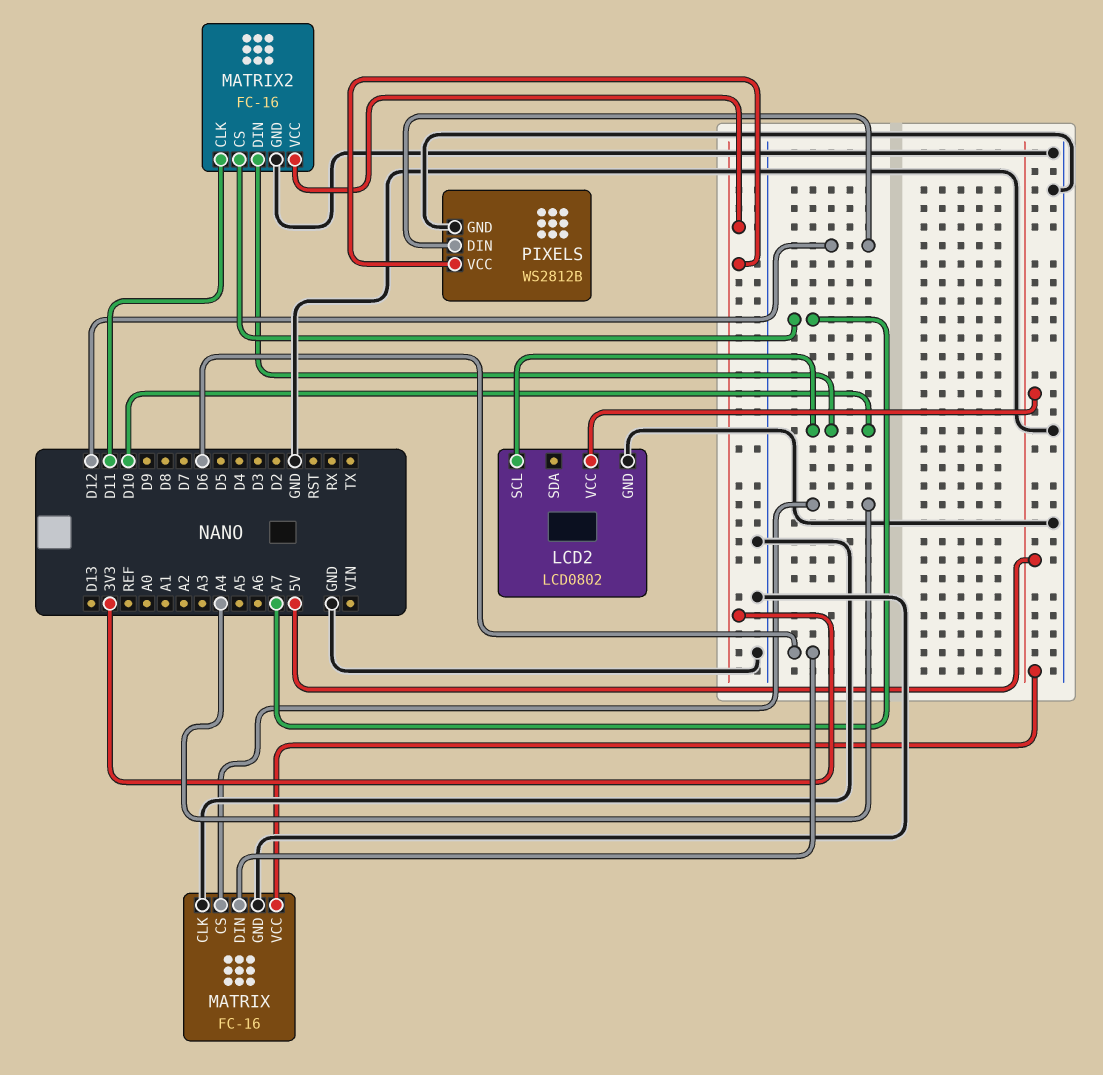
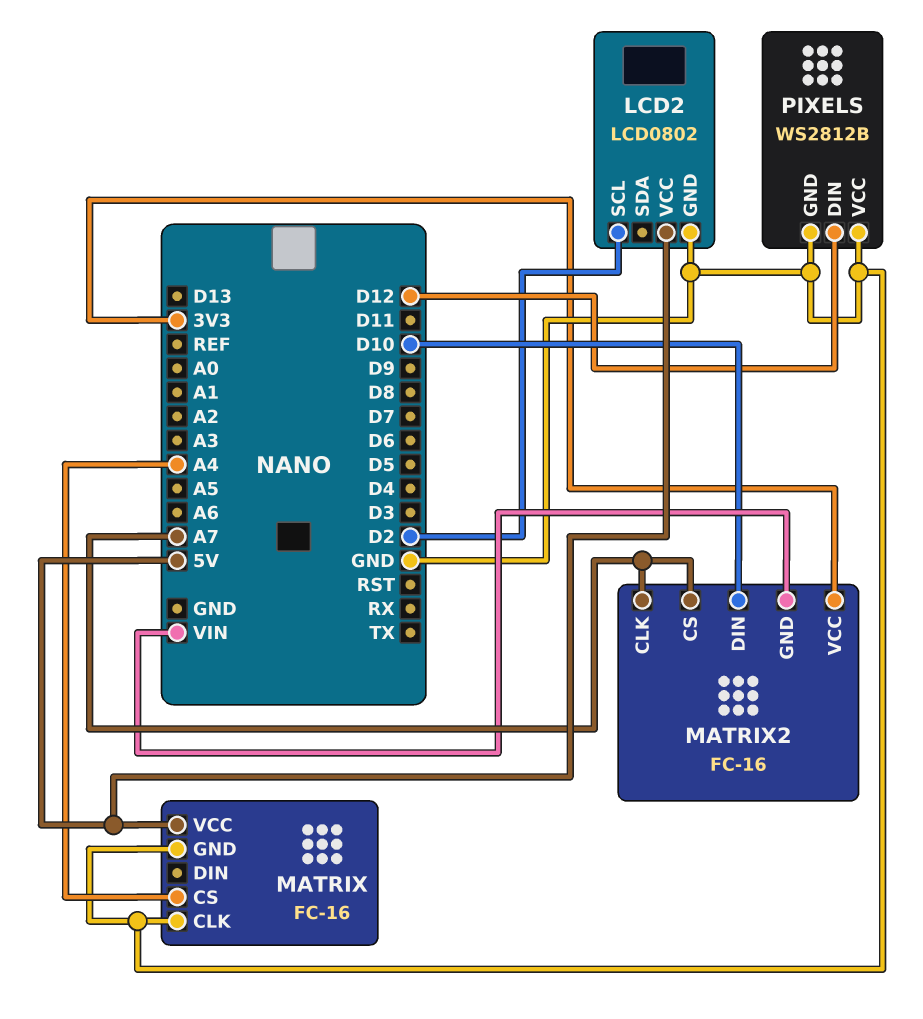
LCD2 pin SCL: D10 -> D2
MATRIX pin DIN: D6 -> none
MATRIX2 pin CLK: D11 -> A7
MATRIX2 pin GND: GND -> VIN
PIXELS pin VCC: 3V3 -> GND

